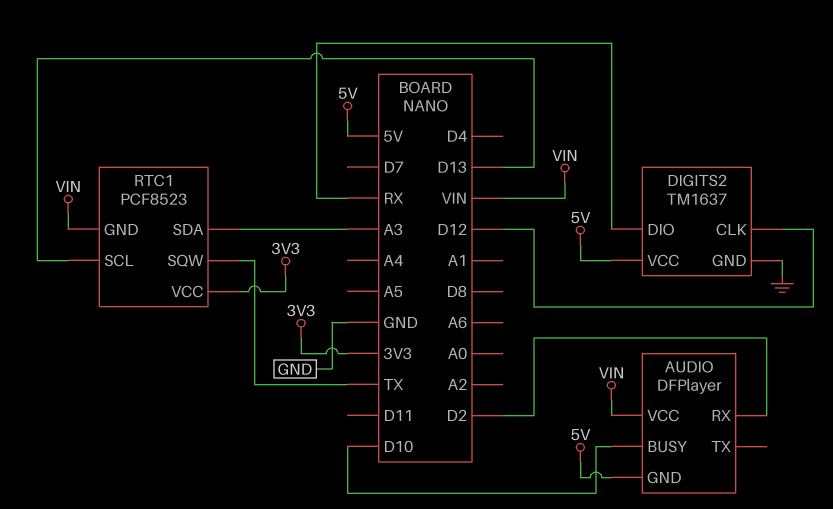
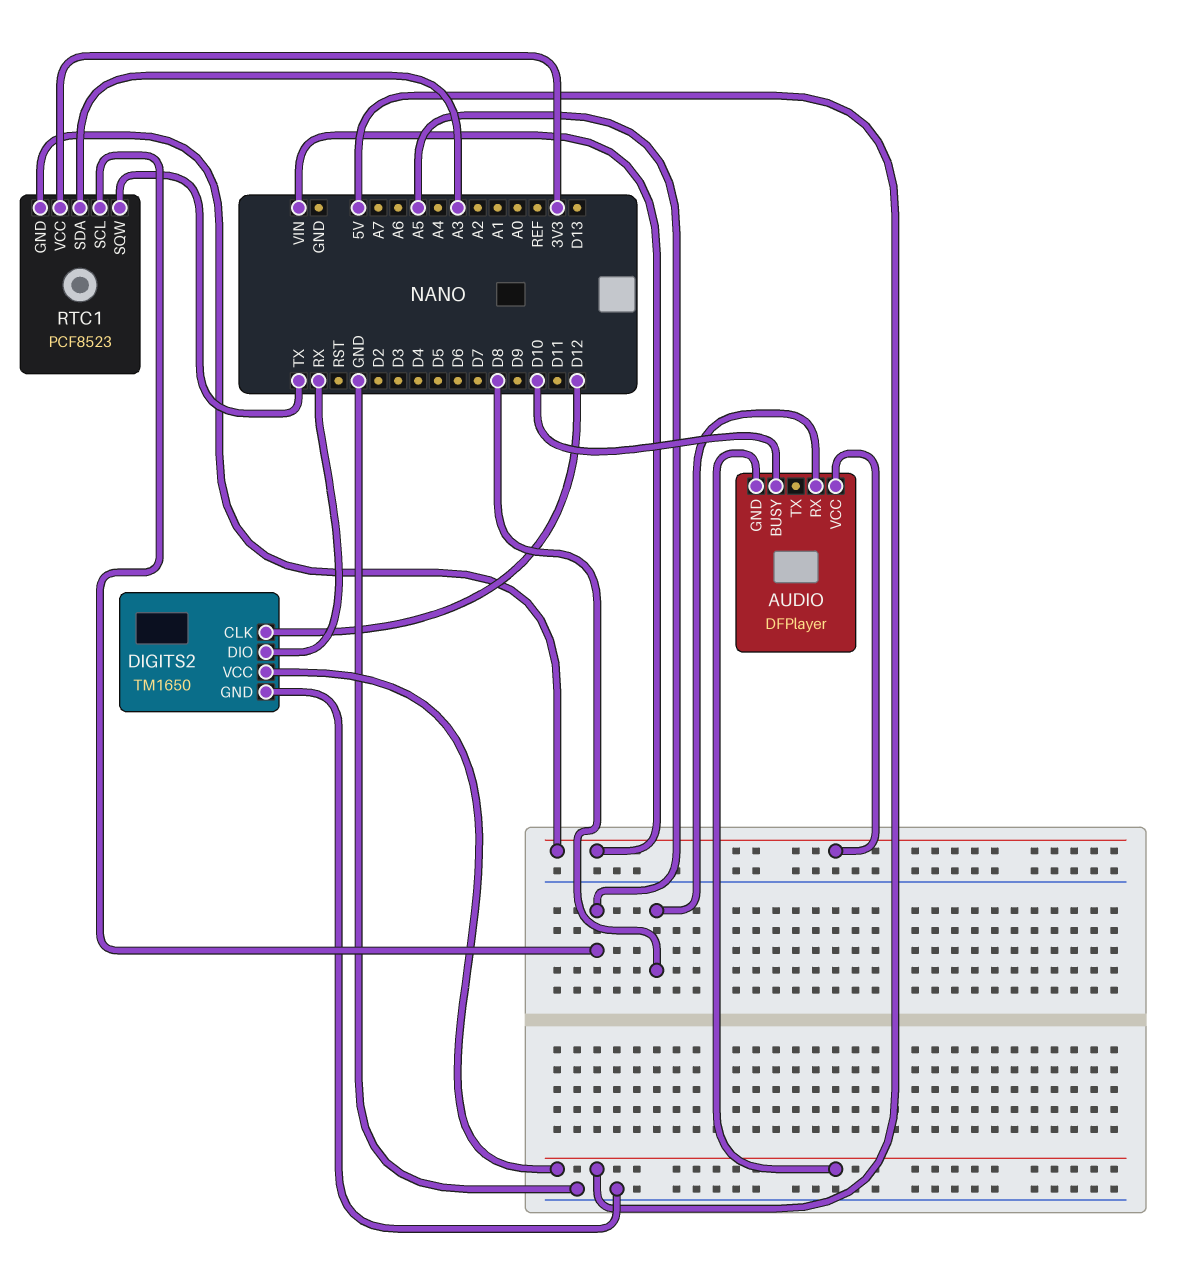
AUDIO pin RX: D2 -> D8
DIGITS2: TM1637 -> TM1650
RTC1 pin SCL: D13 -> A5

